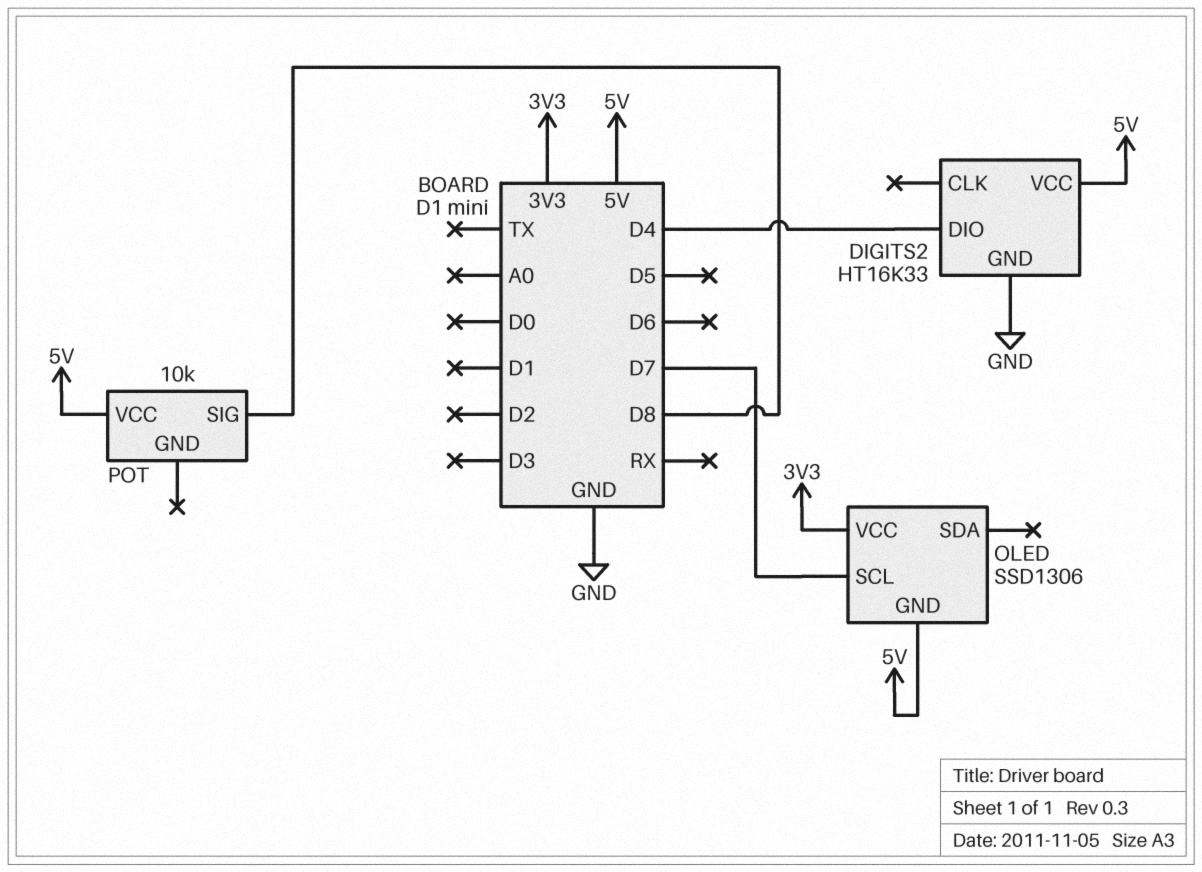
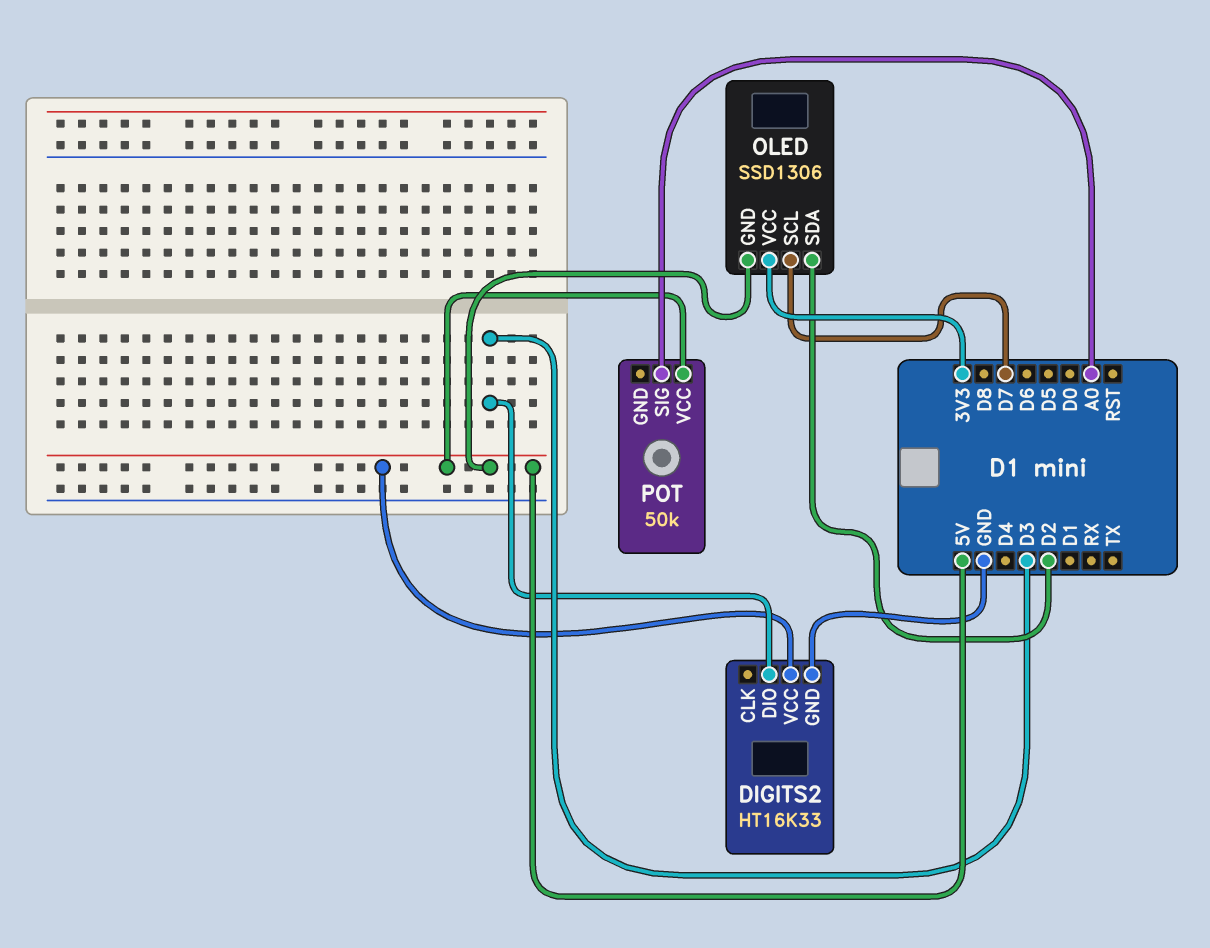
DIGITS2 pin DIO: D4 -> D3
OLED pin SDA: none -> D2
POT: 10k -> 50k
POT pin SIG: D8 -> A0

